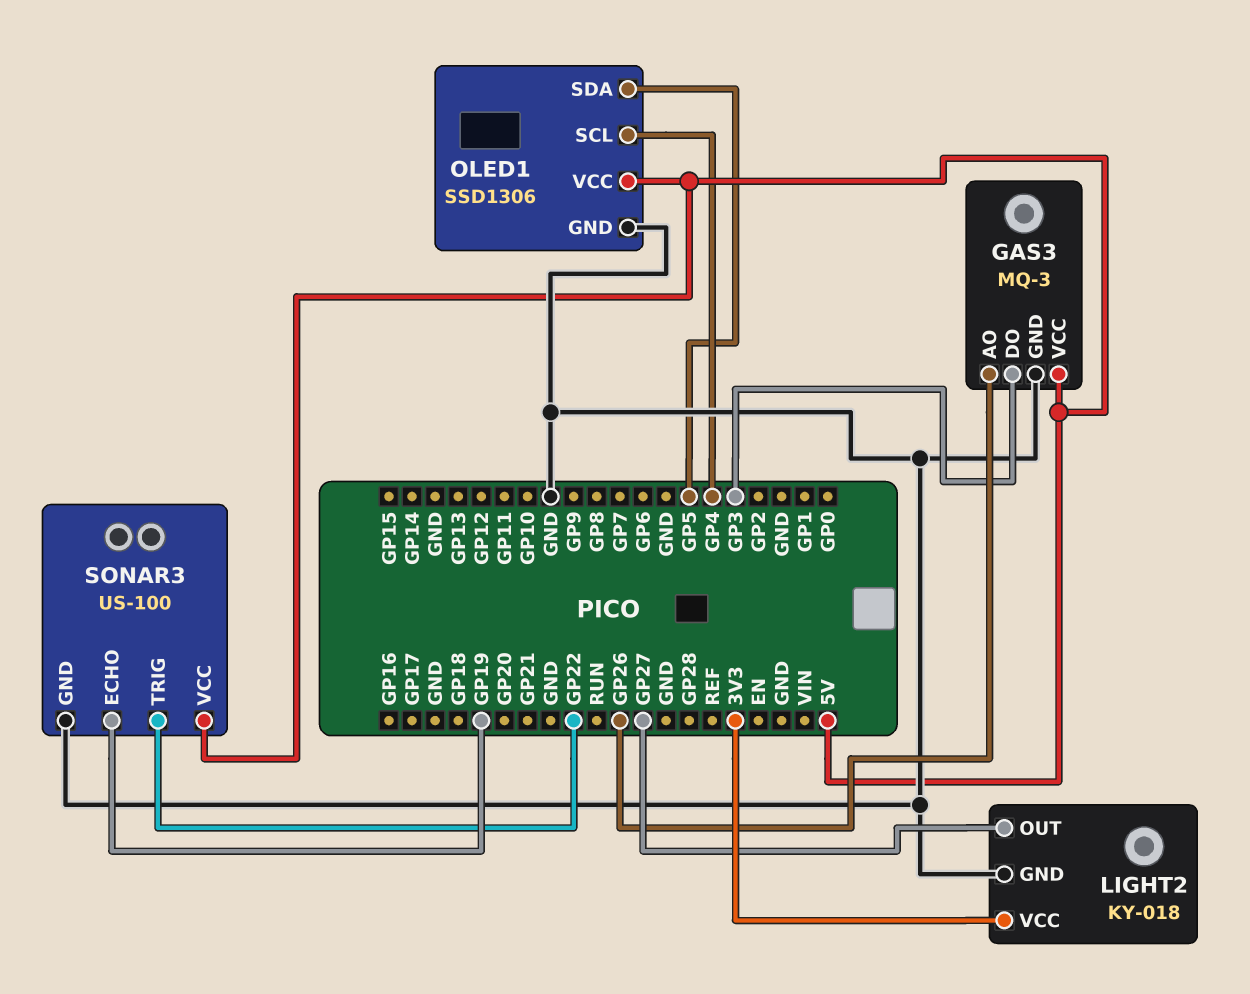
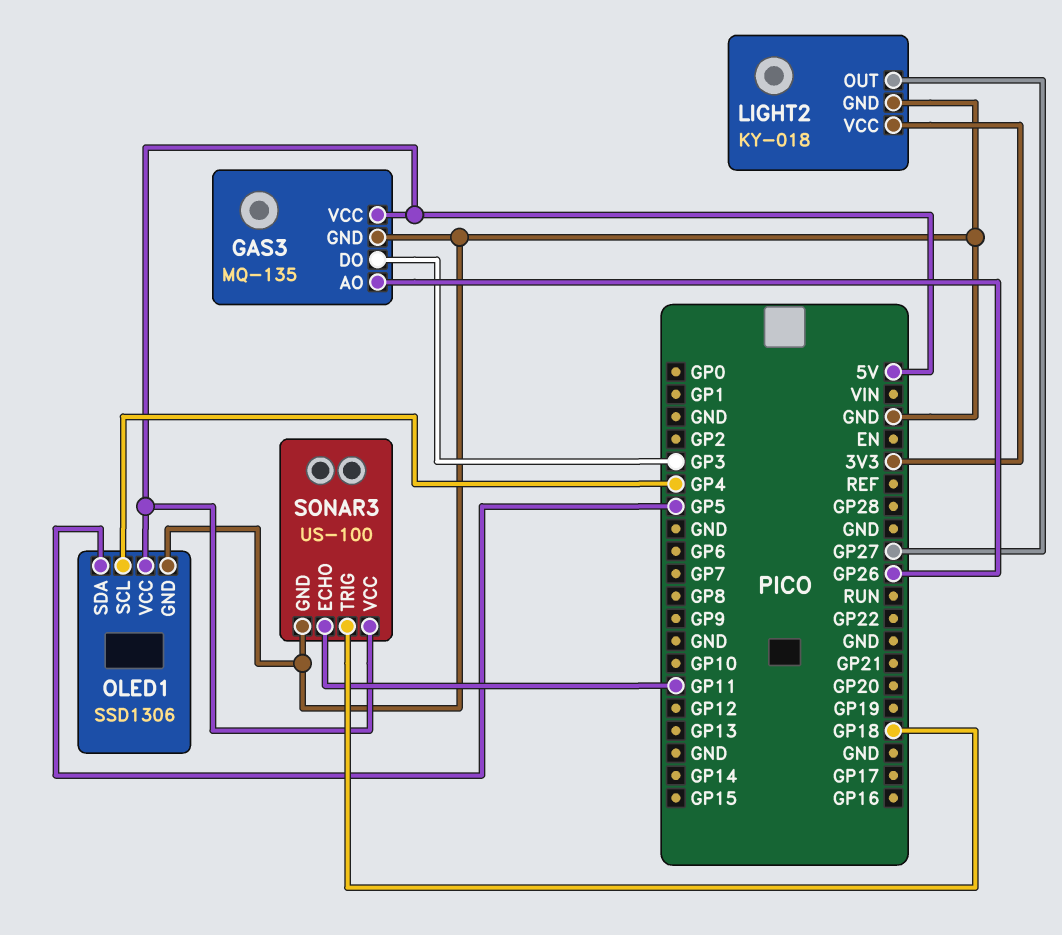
GAS3: MQ-3 -> MQ-135
SONAR3 pin ECHO: GP19 -> GP11
SONAR3 pin TRIG: GP22 -> GP18

